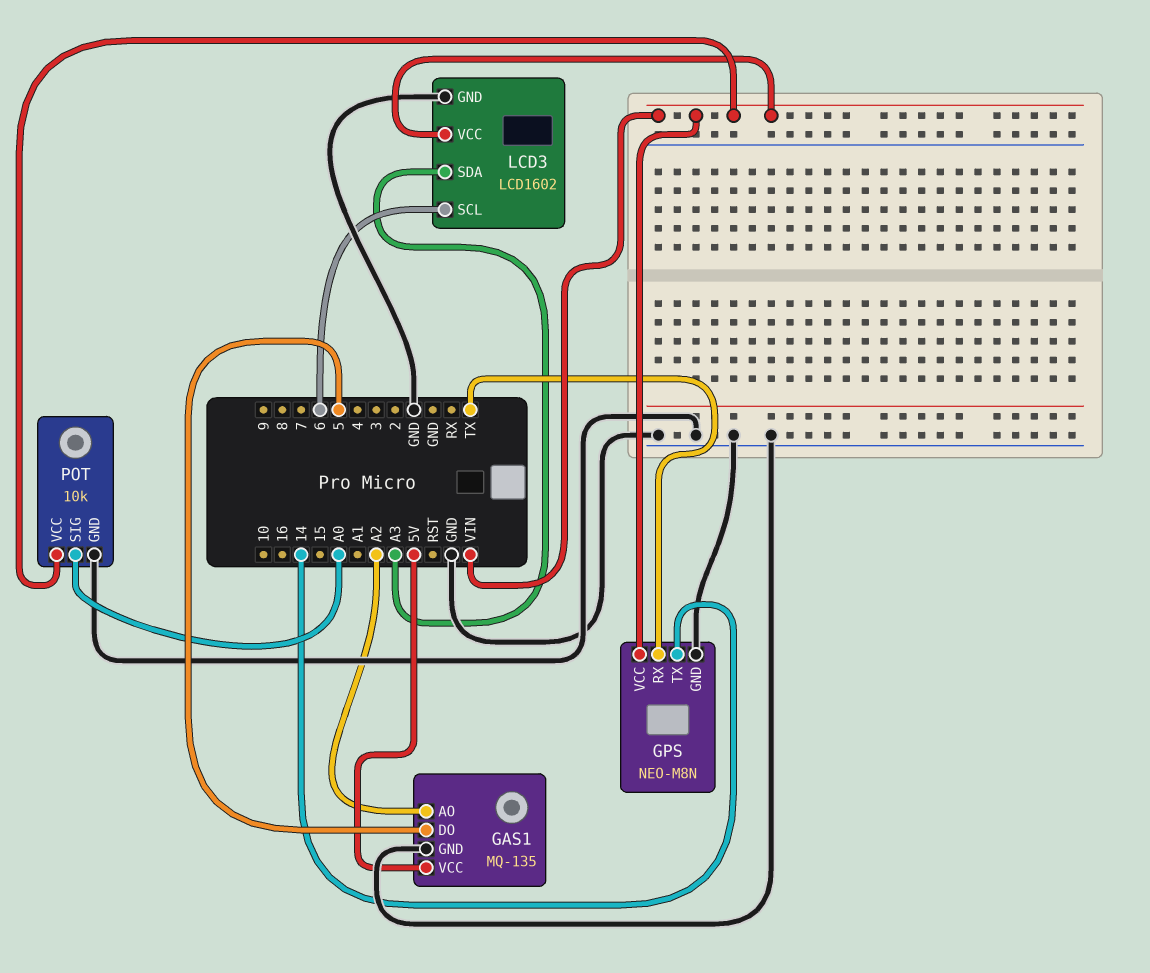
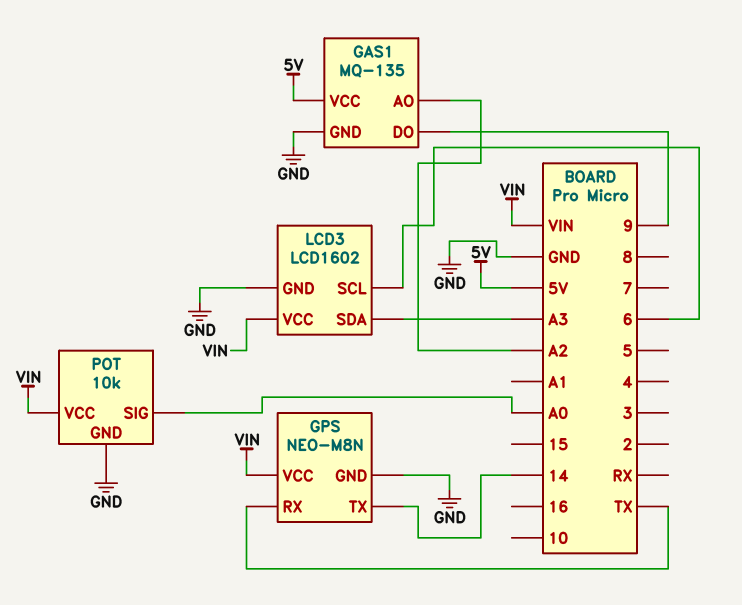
GAS1 pin DO: 5 -> 9

